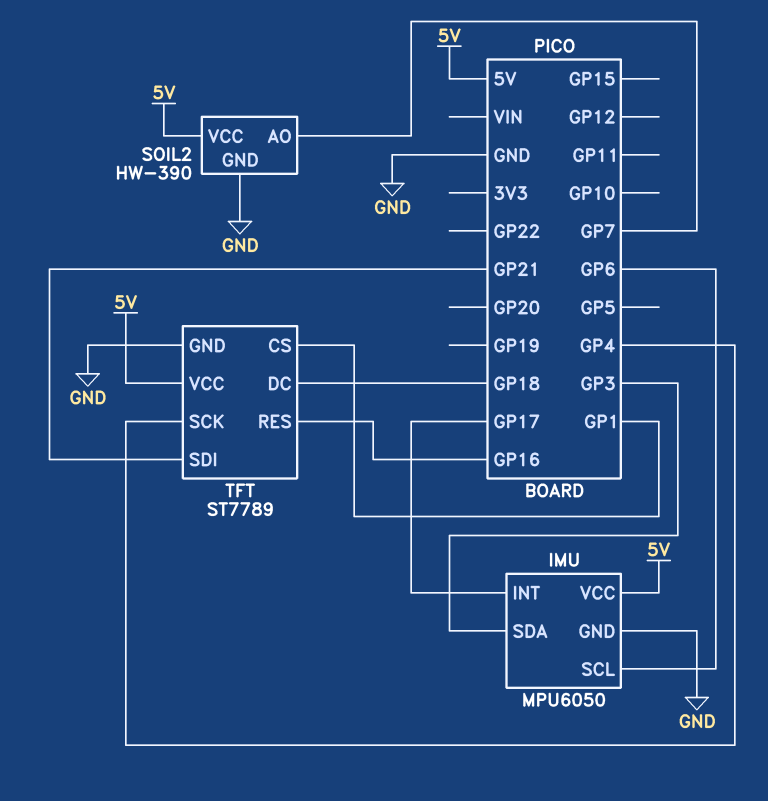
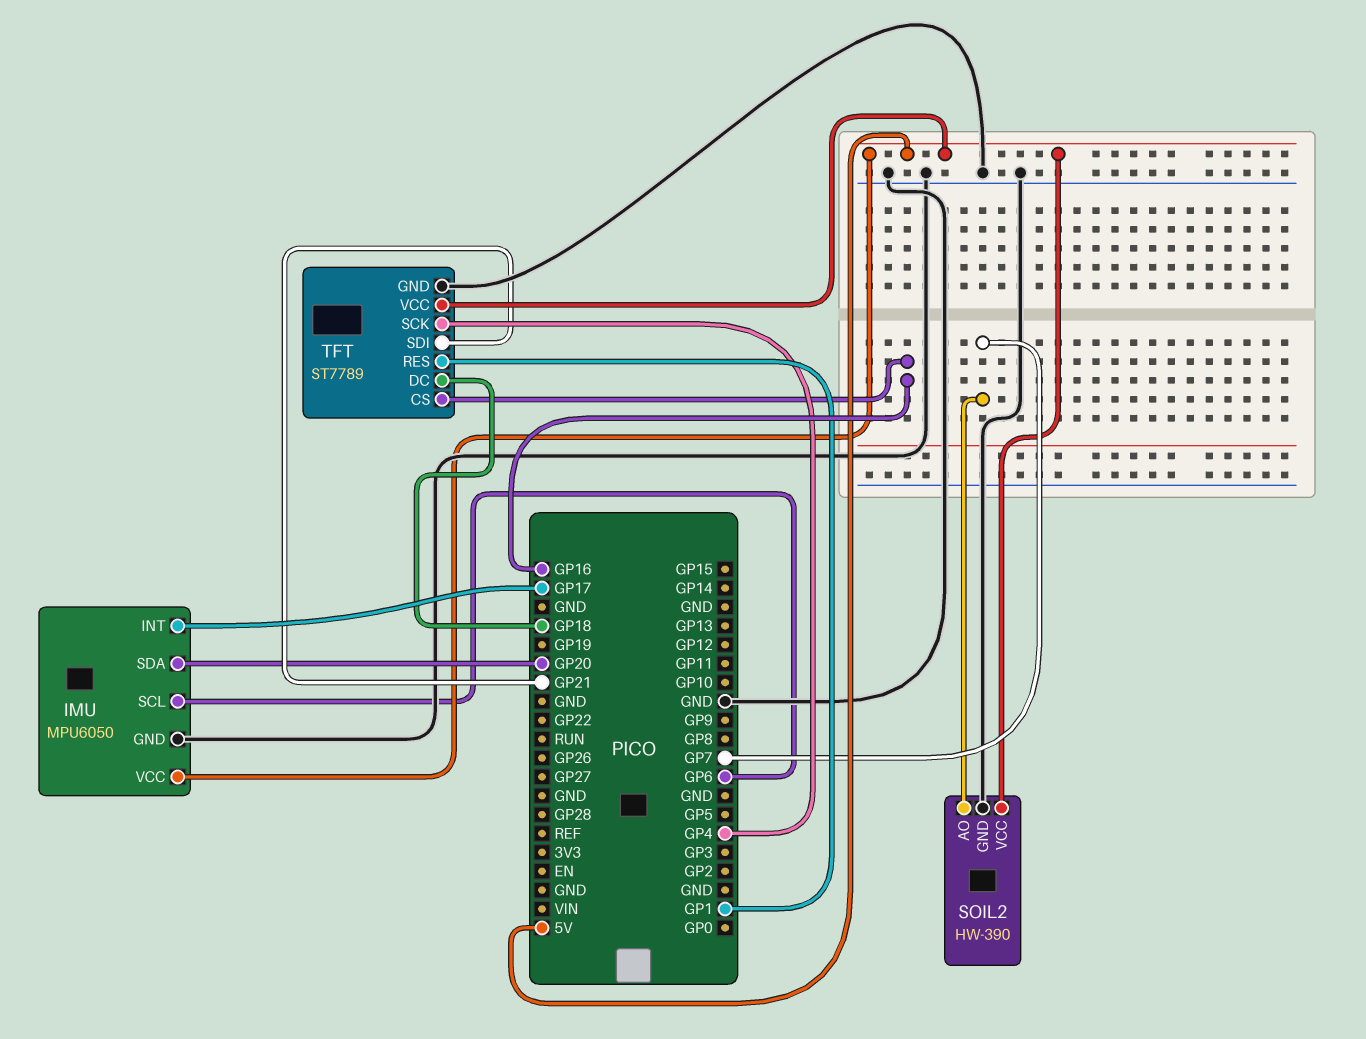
IMU pin SDA: GP3 -> GP20
TFT pin CS: GP1 -> GP16
TFT pin RES: GP16 -> GP1

